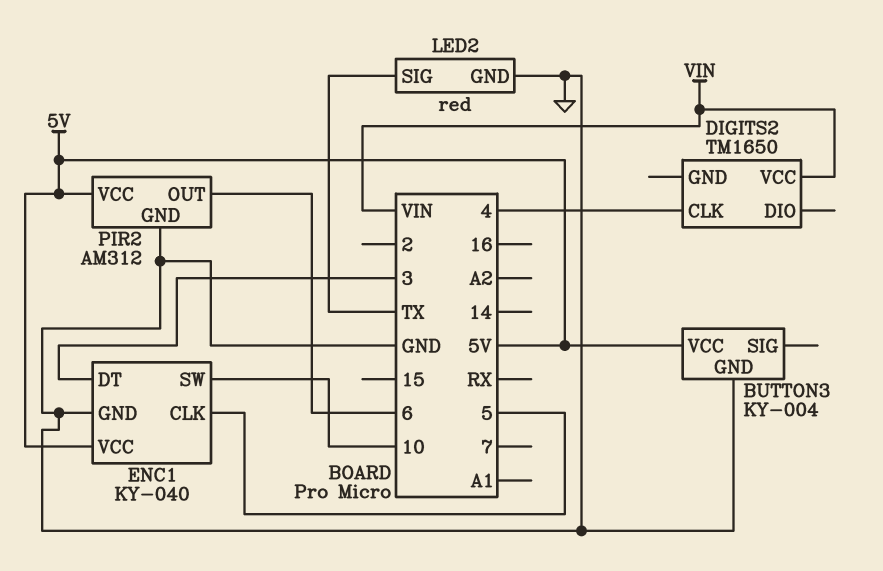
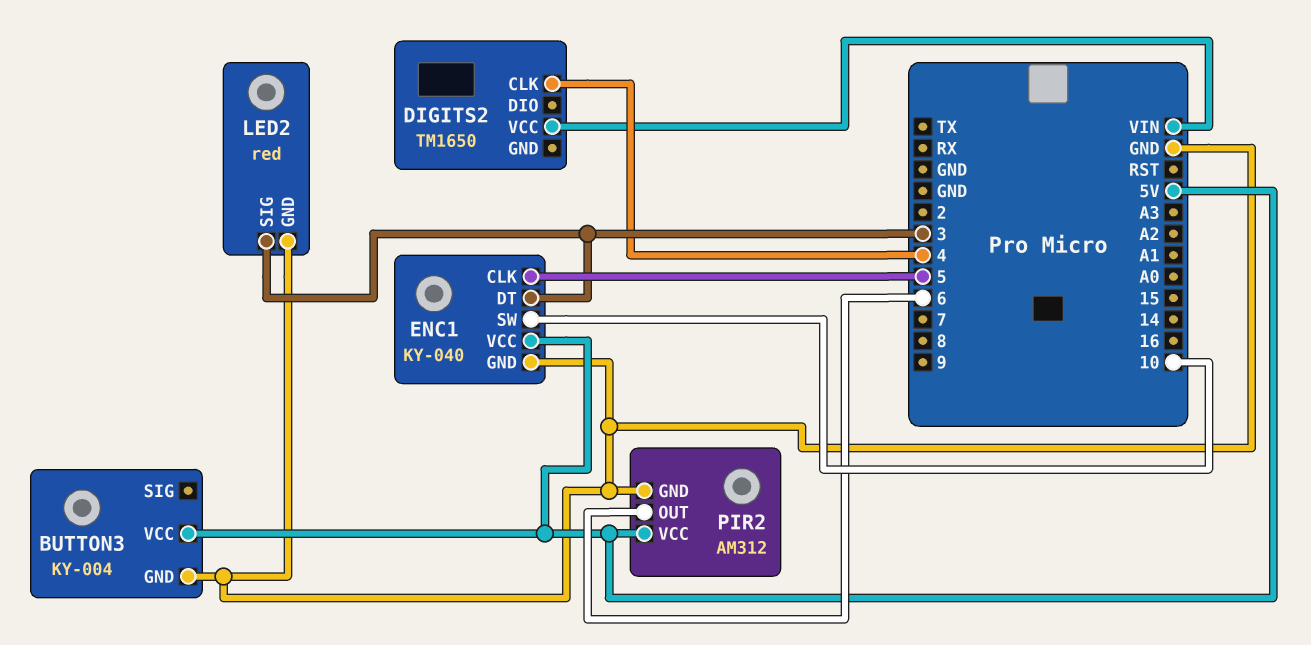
LED2 pin SIG: TX -> 3

